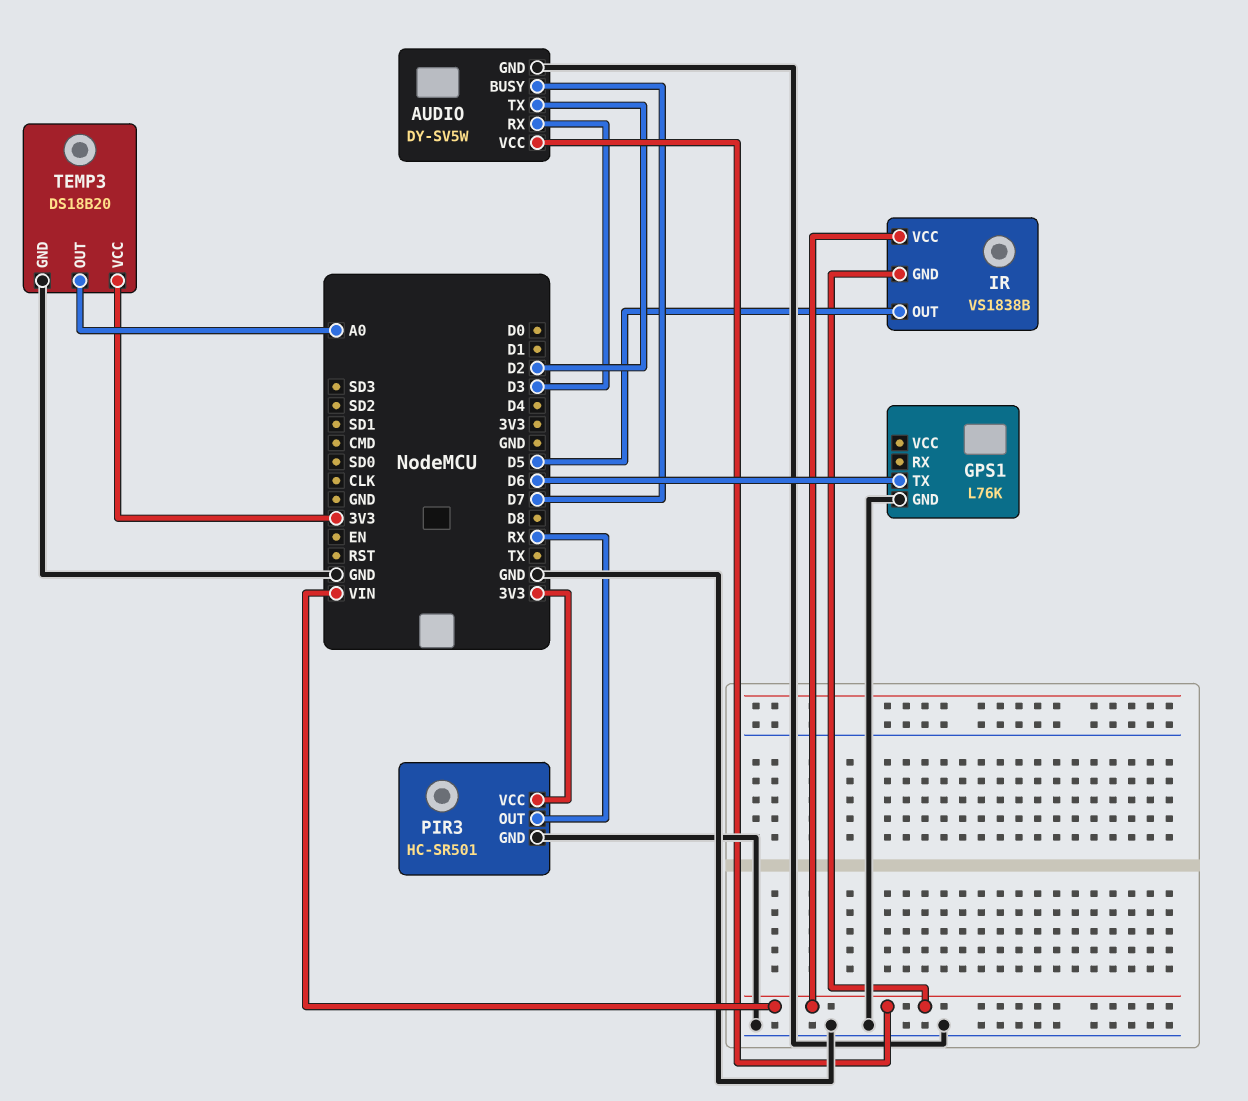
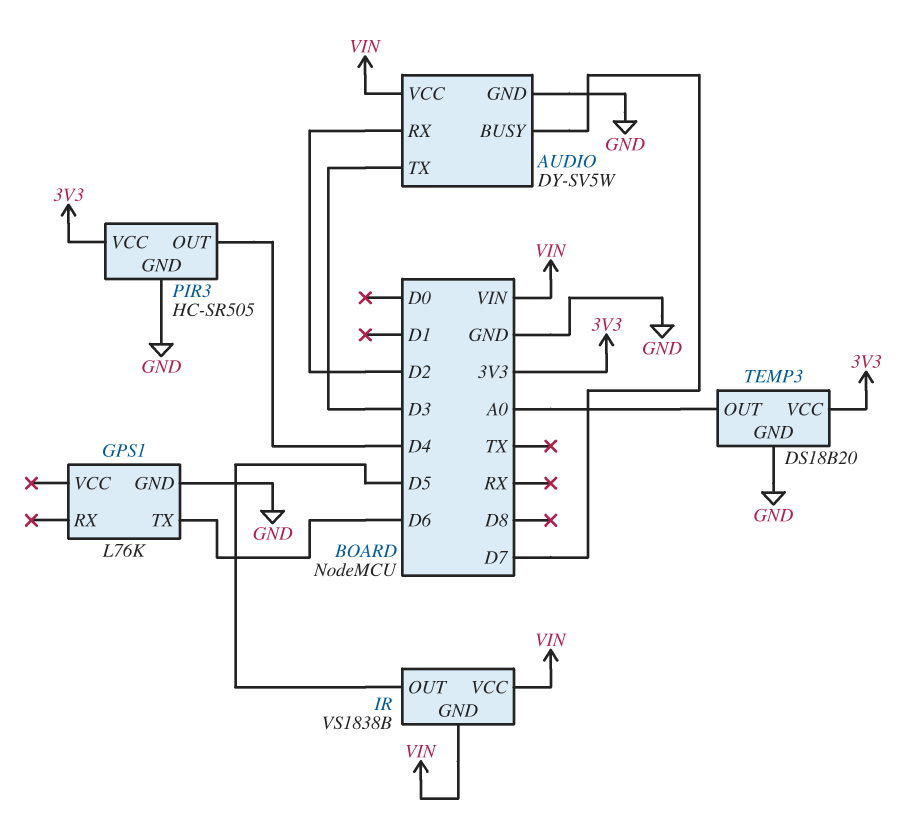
AUDIO pin RX: D3 -> D2
AUDIO pin TX: D2 -> D3
PIR3: HC-SR501 -> HC-SR505
PIR3 pin OUT: RX -> D4

